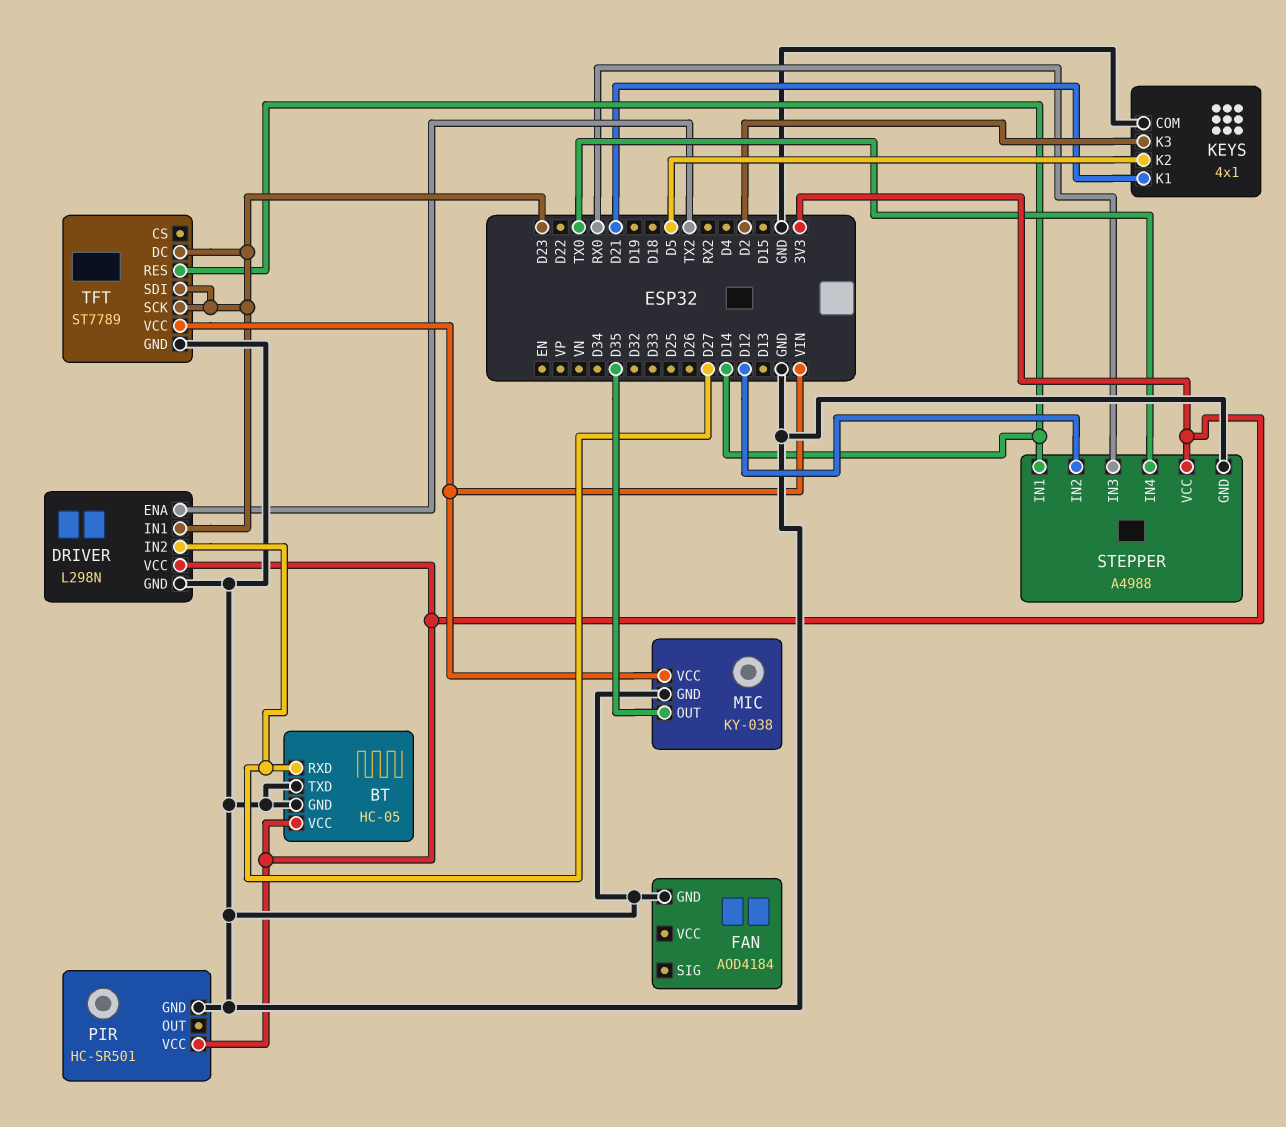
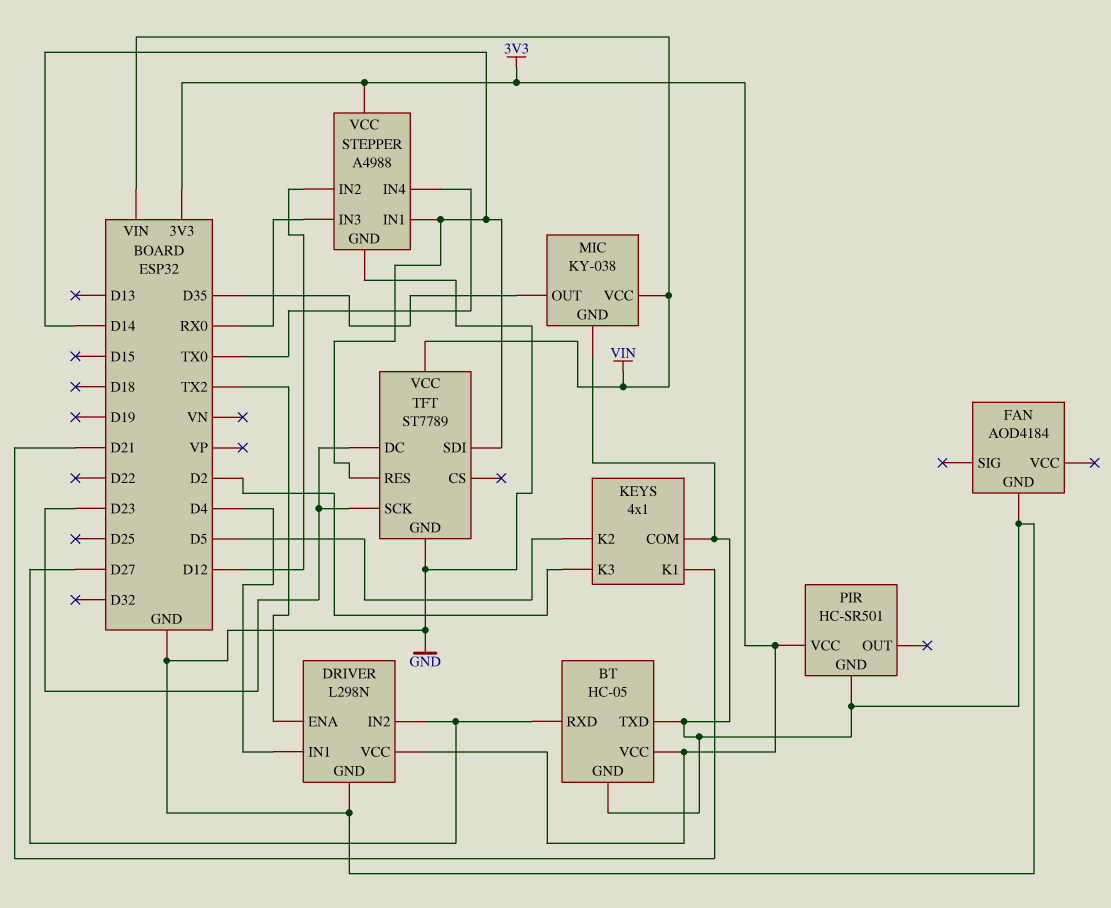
DRIVER pin IN1: D23 -> D4
TFT pin SDI: D23 -> D14

